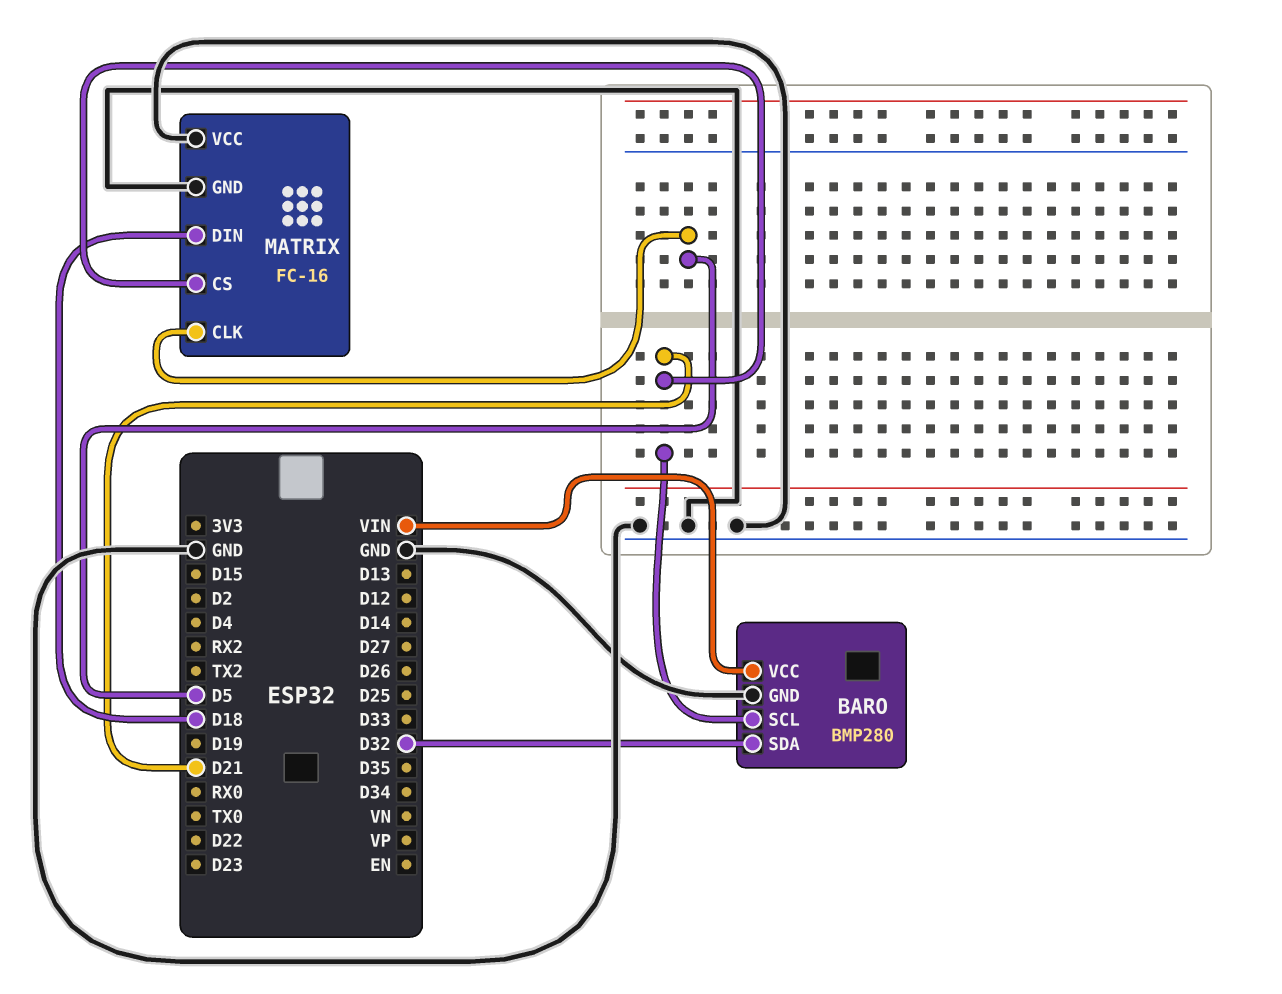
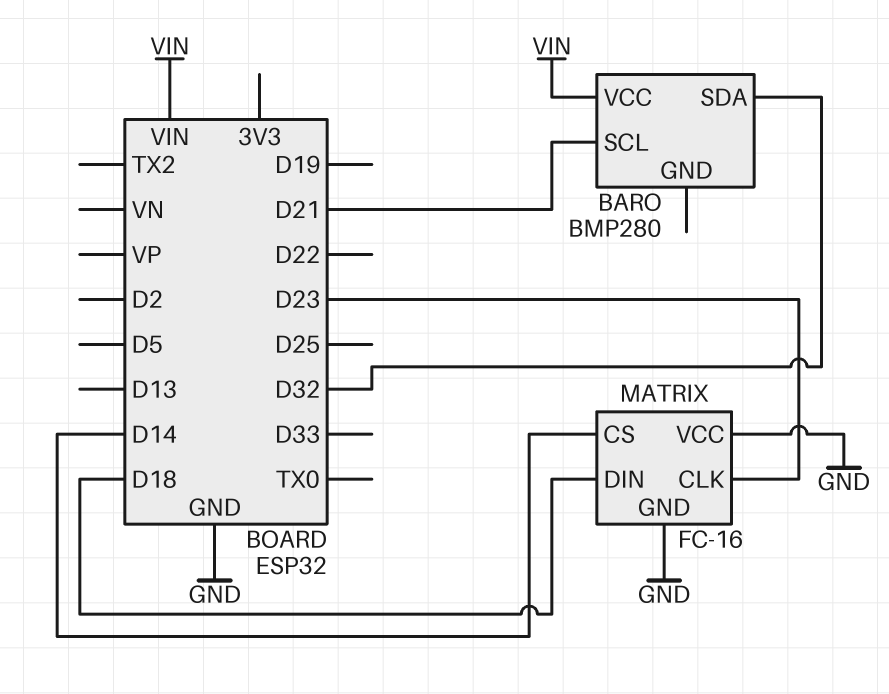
BARO pin GND: GND -> none
MATRIX pin CLK: D5 -> D23
MATRIX pin CS: D21 -> D14

